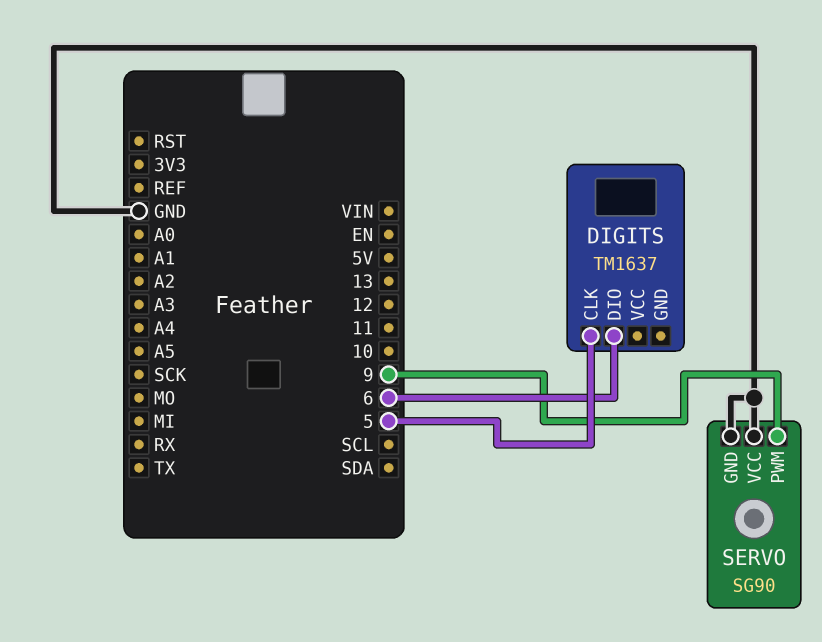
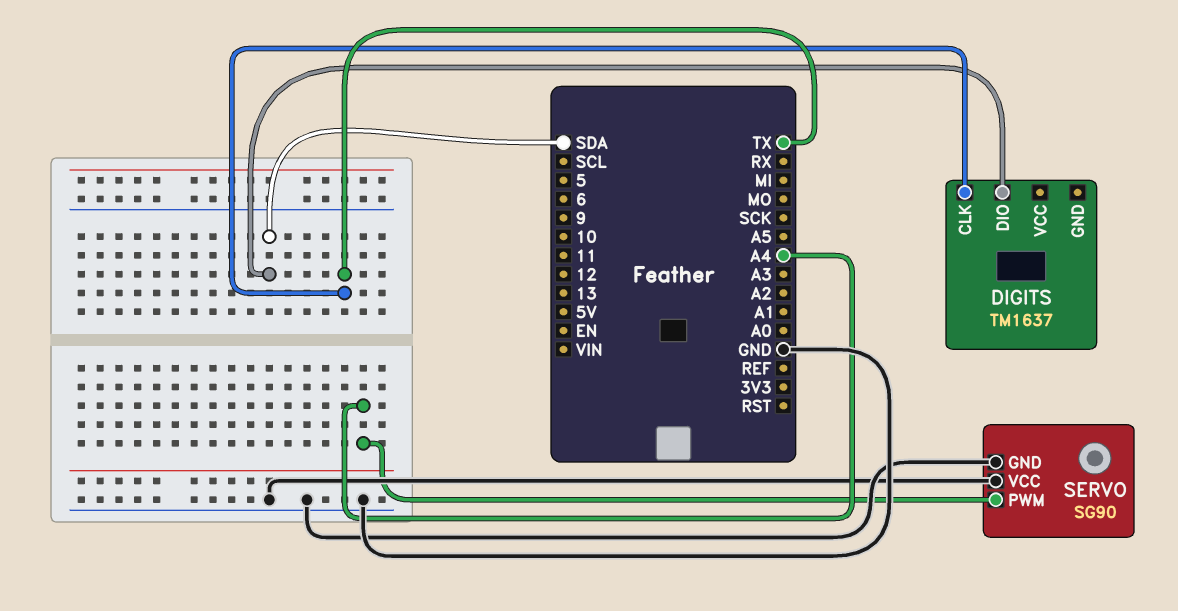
DIGITS pin CLK: 5 -> TX
DIGITS pin DIO: 6 -> SDA
SERVO pin PWM: 9 -> A4

